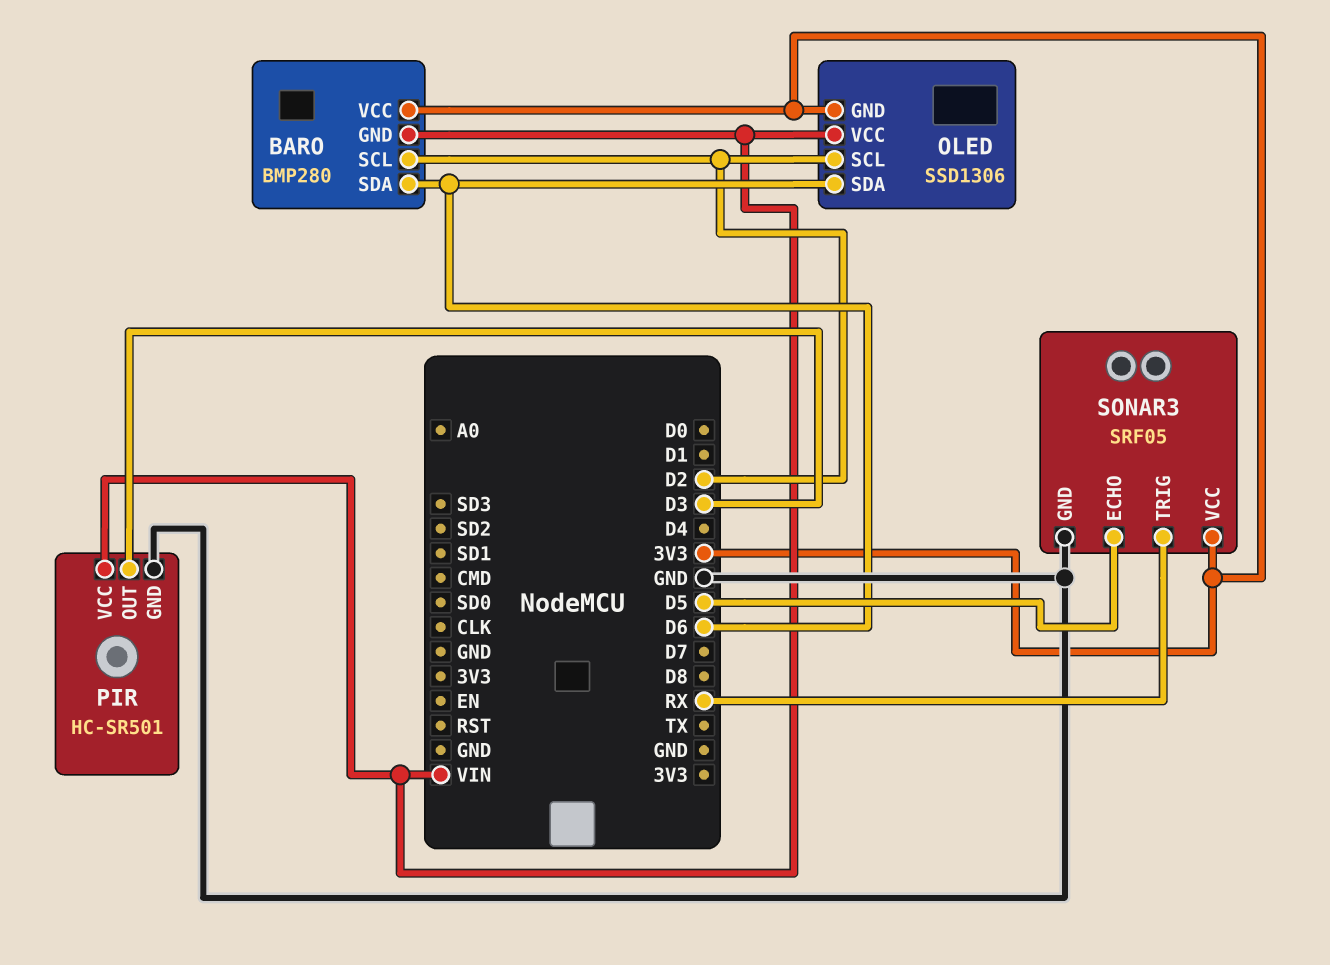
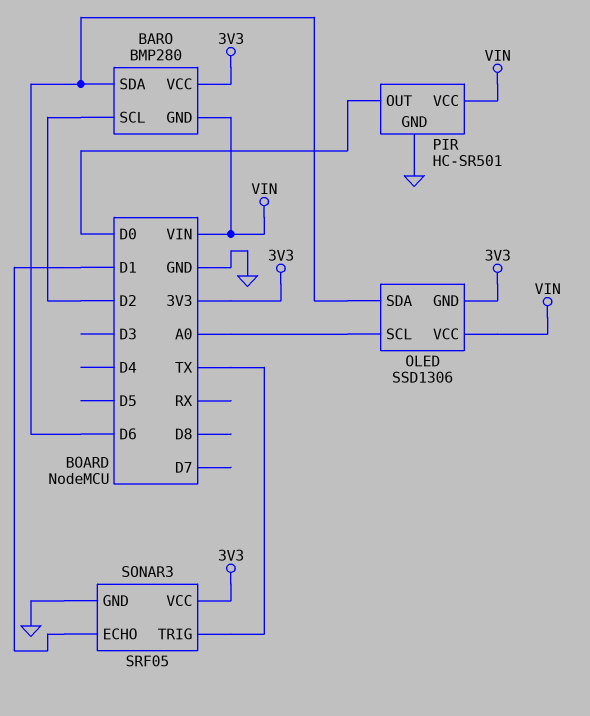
OLED pin SCL: D2 -> A0
PIR pin OUT: D3 -> D0
SONAR3 pin ECHO: D5 -> D1
SONAR3 pin TRIG: RX -> TX

